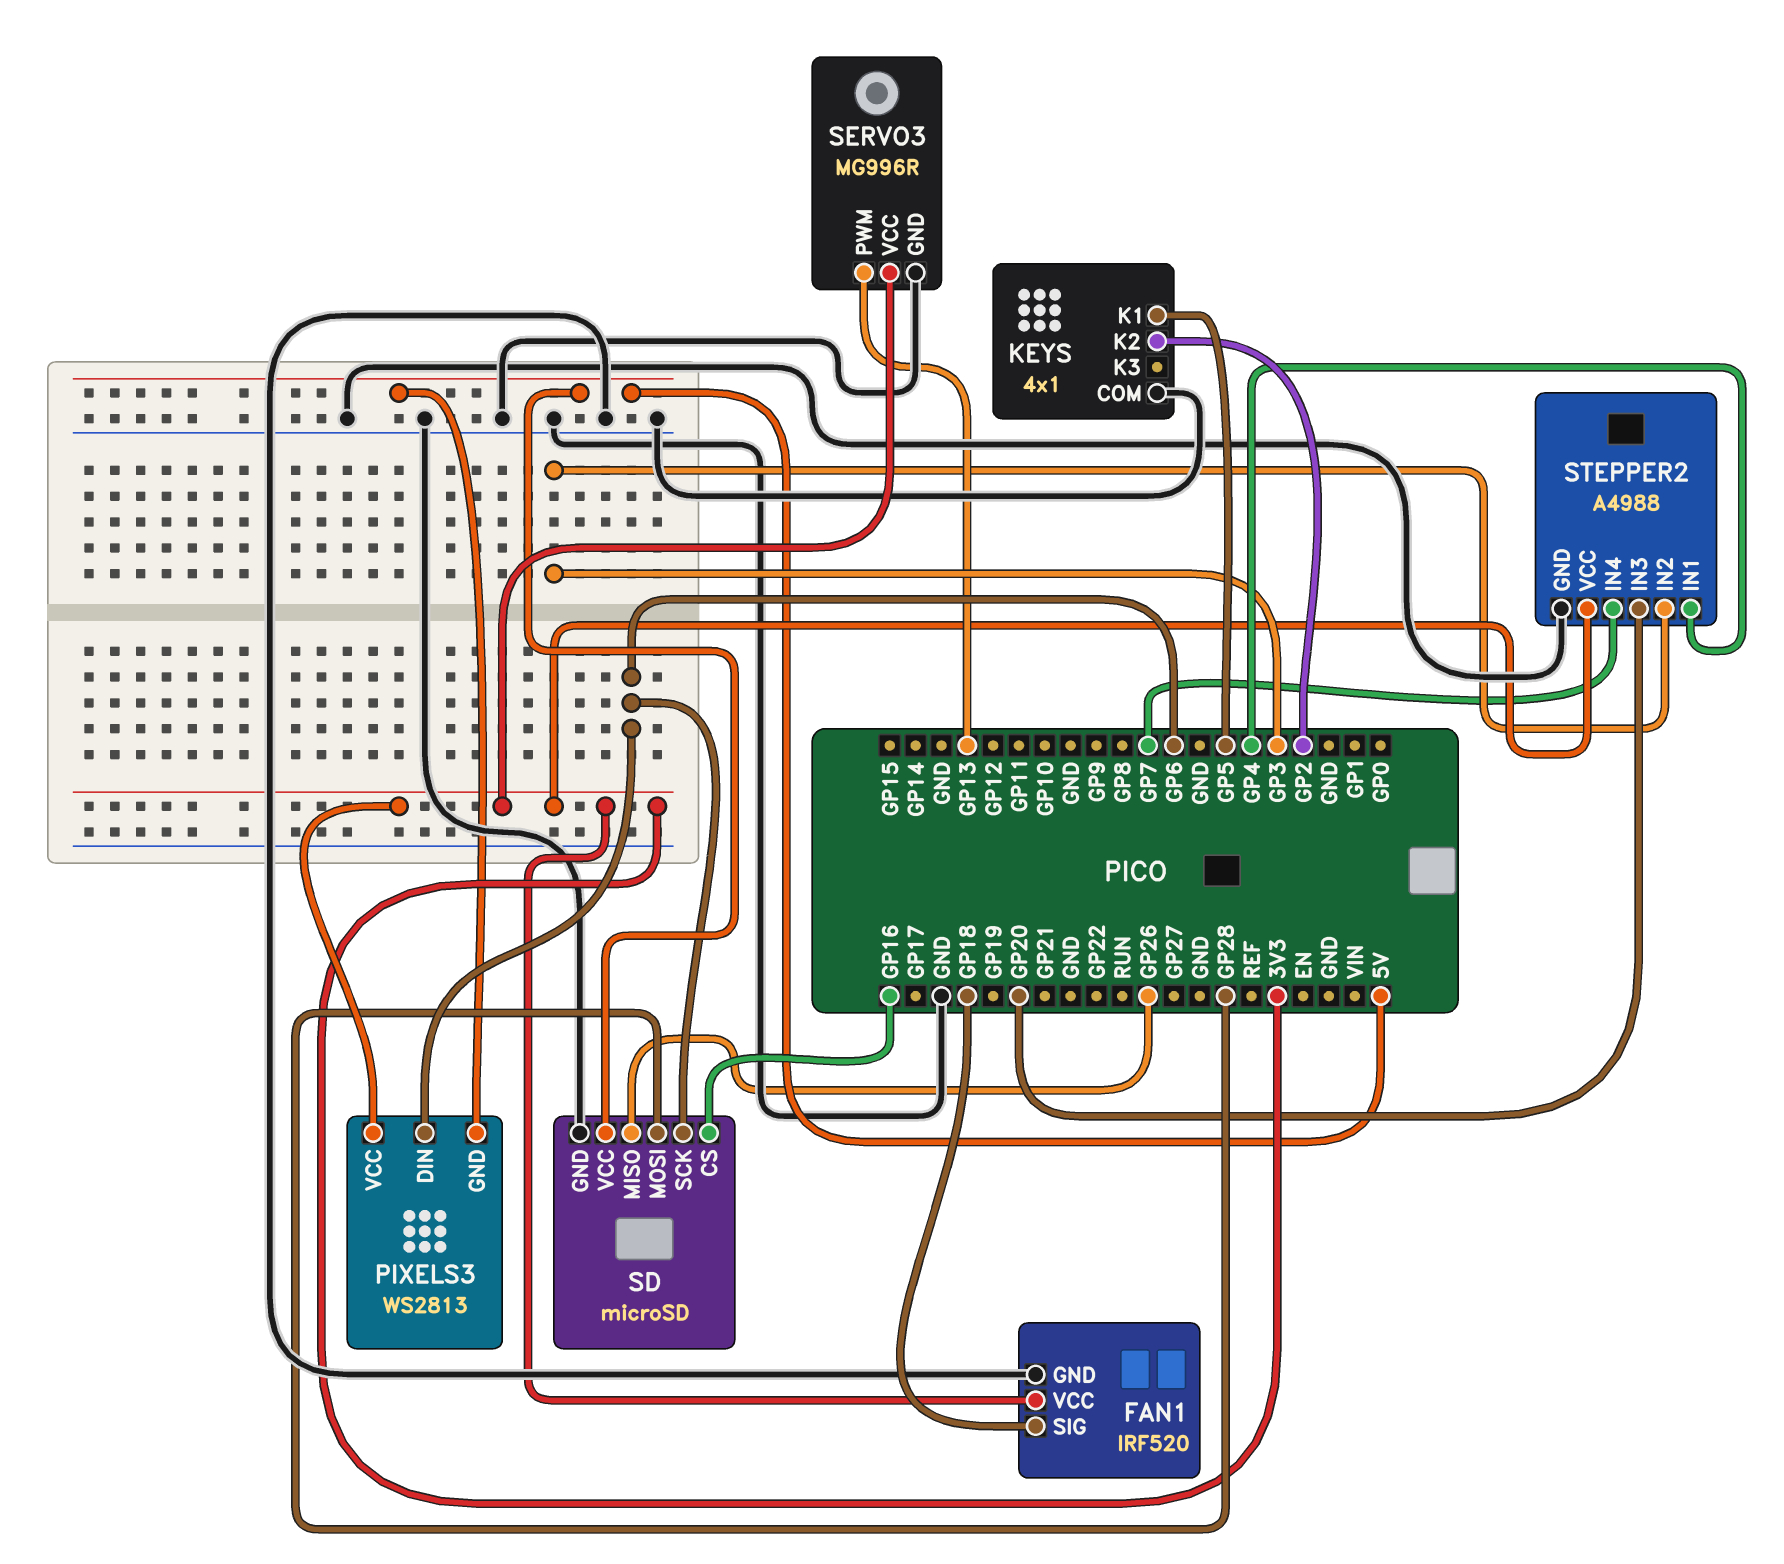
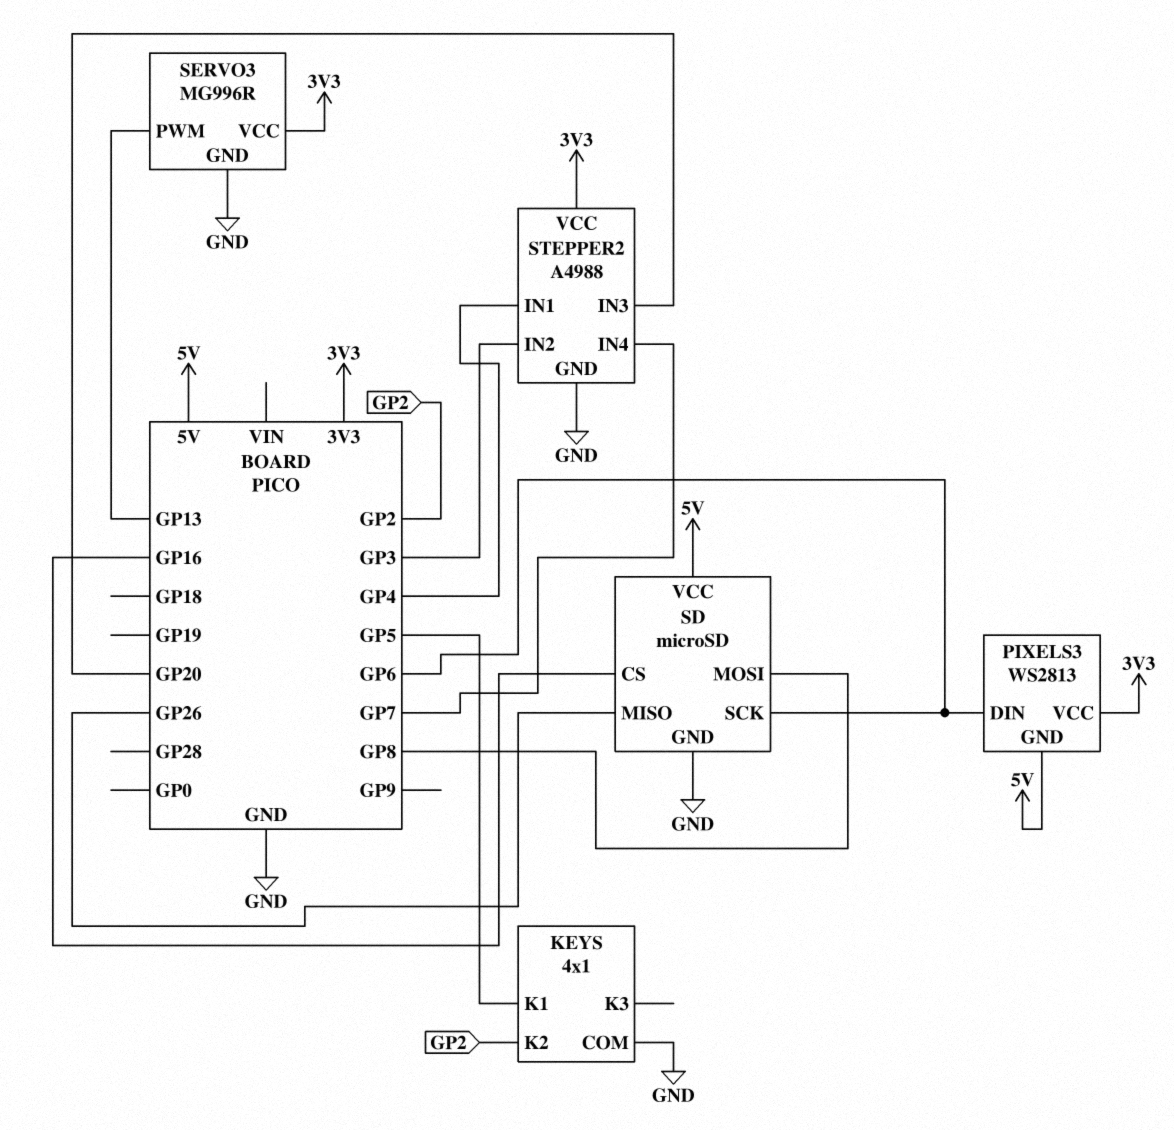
FAN1: IRF520 -> none
FAN1 pin GND: GND -> none
FAN1 pin SIG: GP18 -> none
FAN1 pin VCC: 3V3 -> none
SD pin MOSI: GP28 -> GP8

